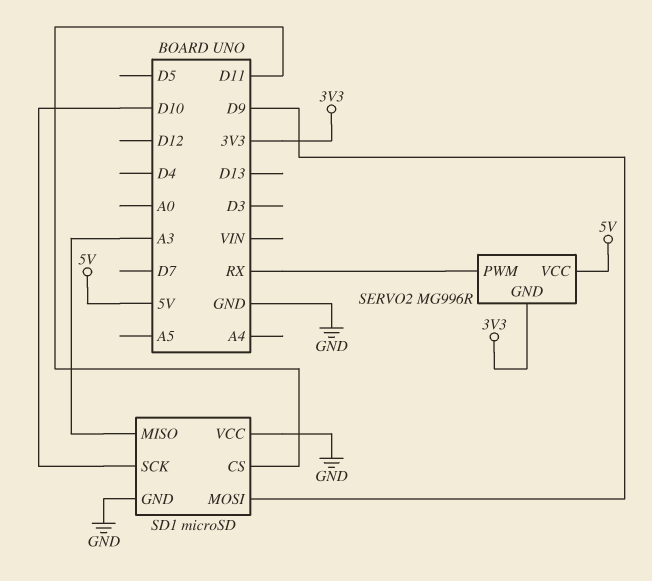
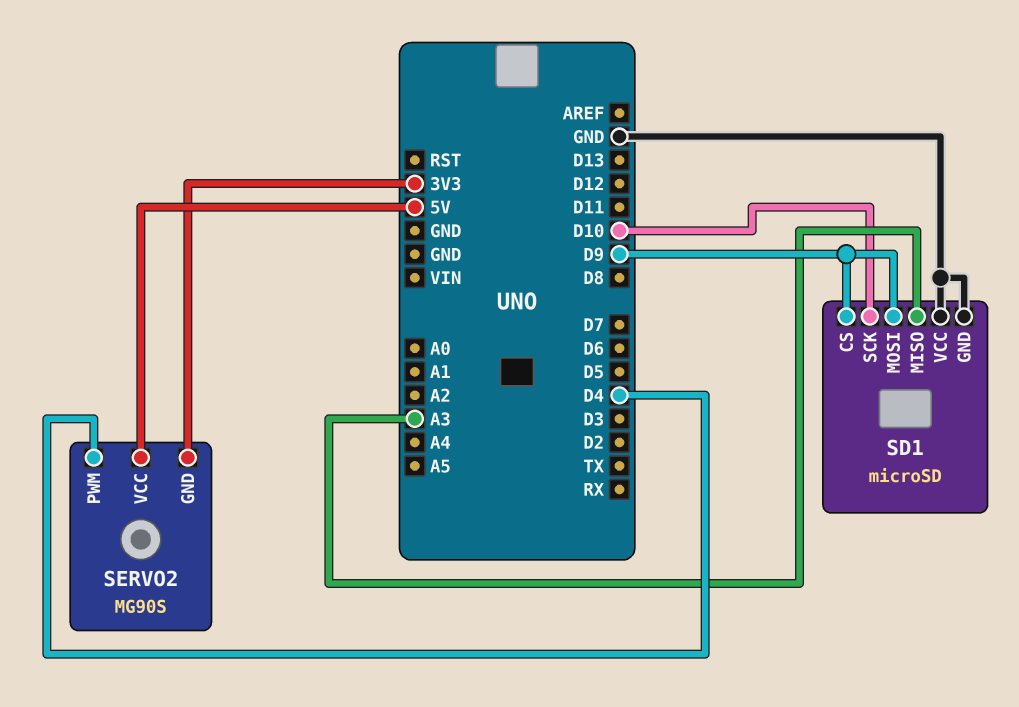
SD1 pin CS: D11 -> D9
SERVO2: MG996R -> MG90S
SERVO2 pin PWM: RX -> D4

